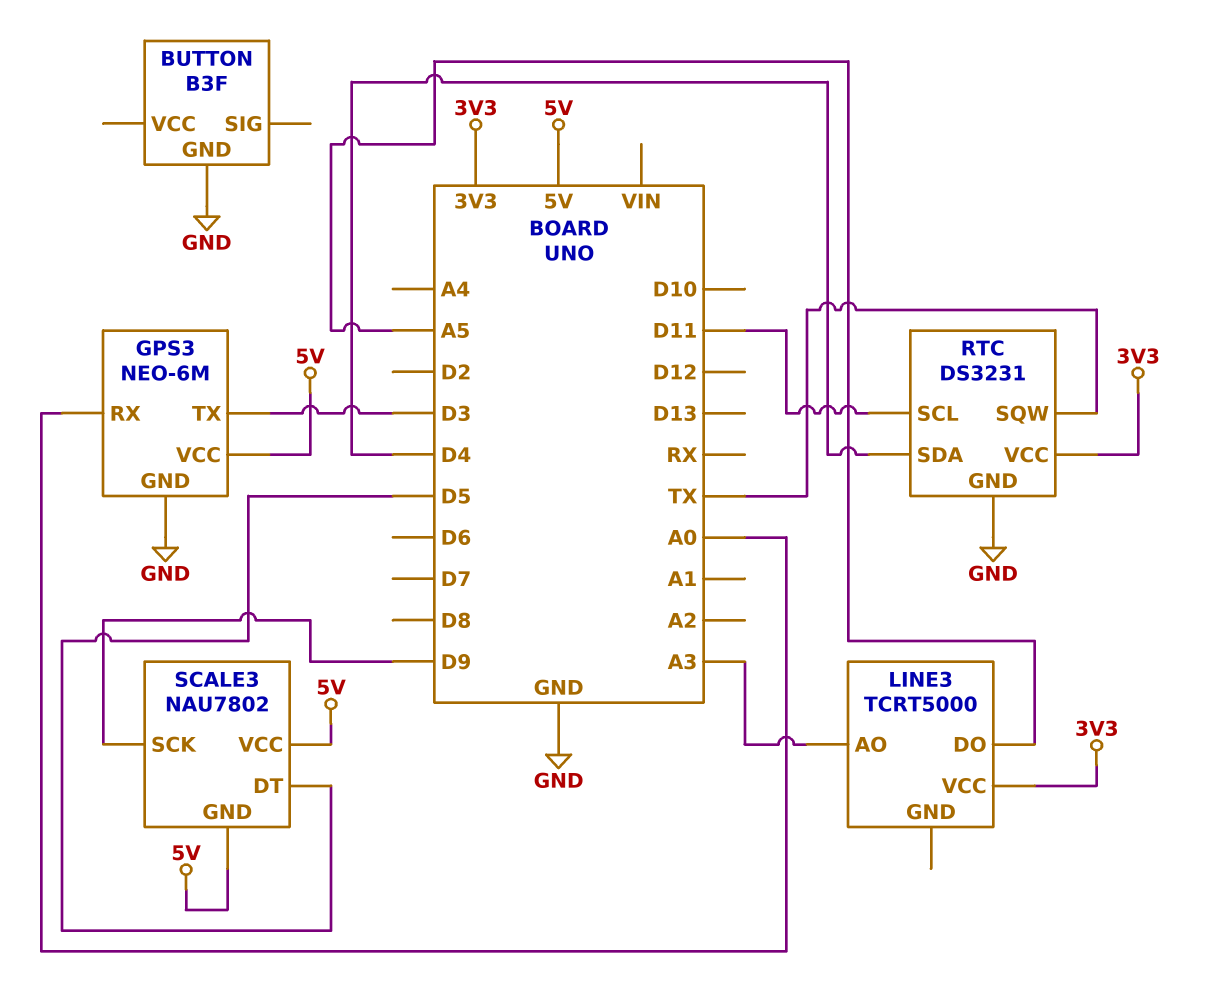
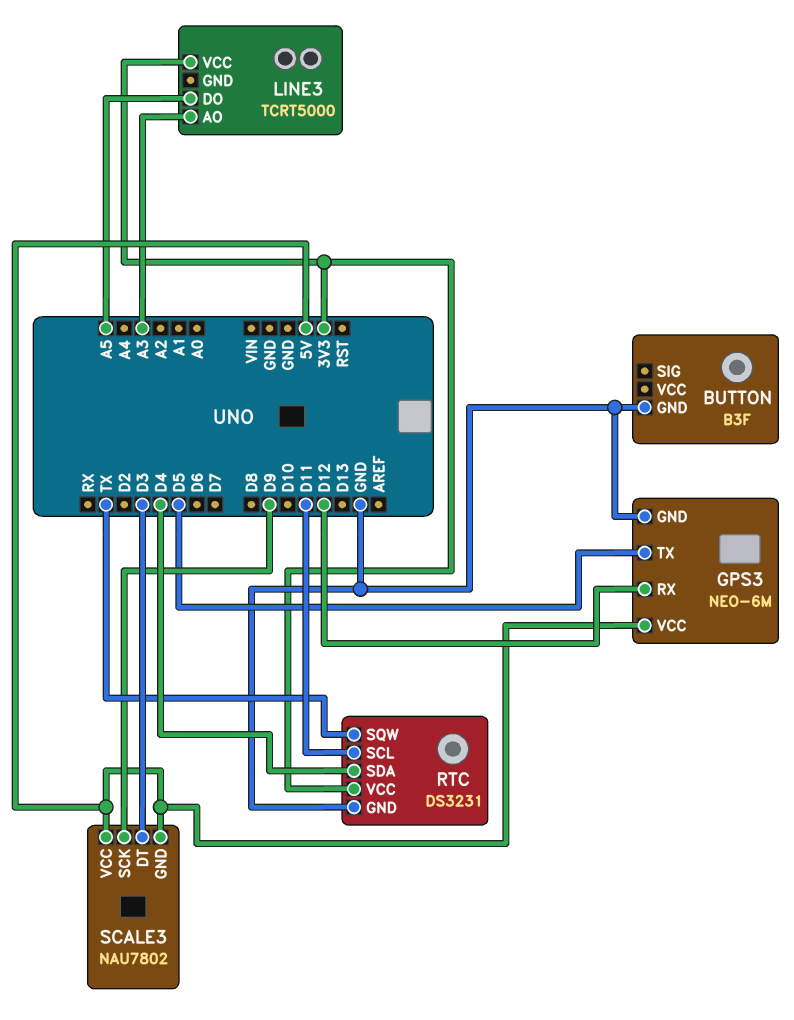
GPS3 pin RX: A0 -> D12
GPS3 pin TX: D3 -> D5
SCALE3 pin DT: D5 -> D3

